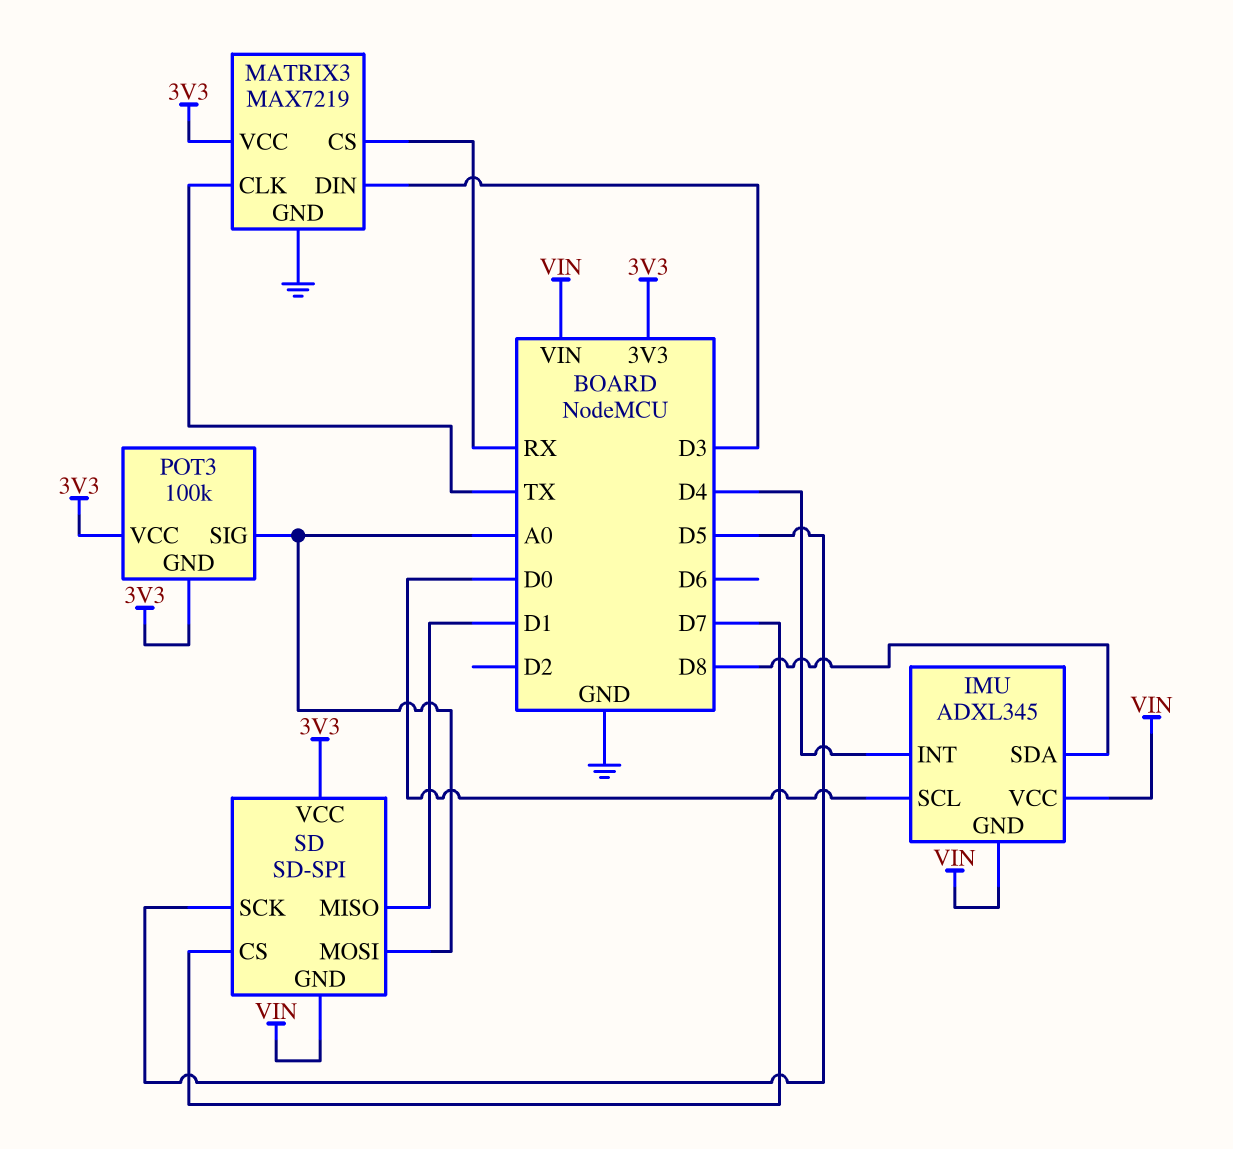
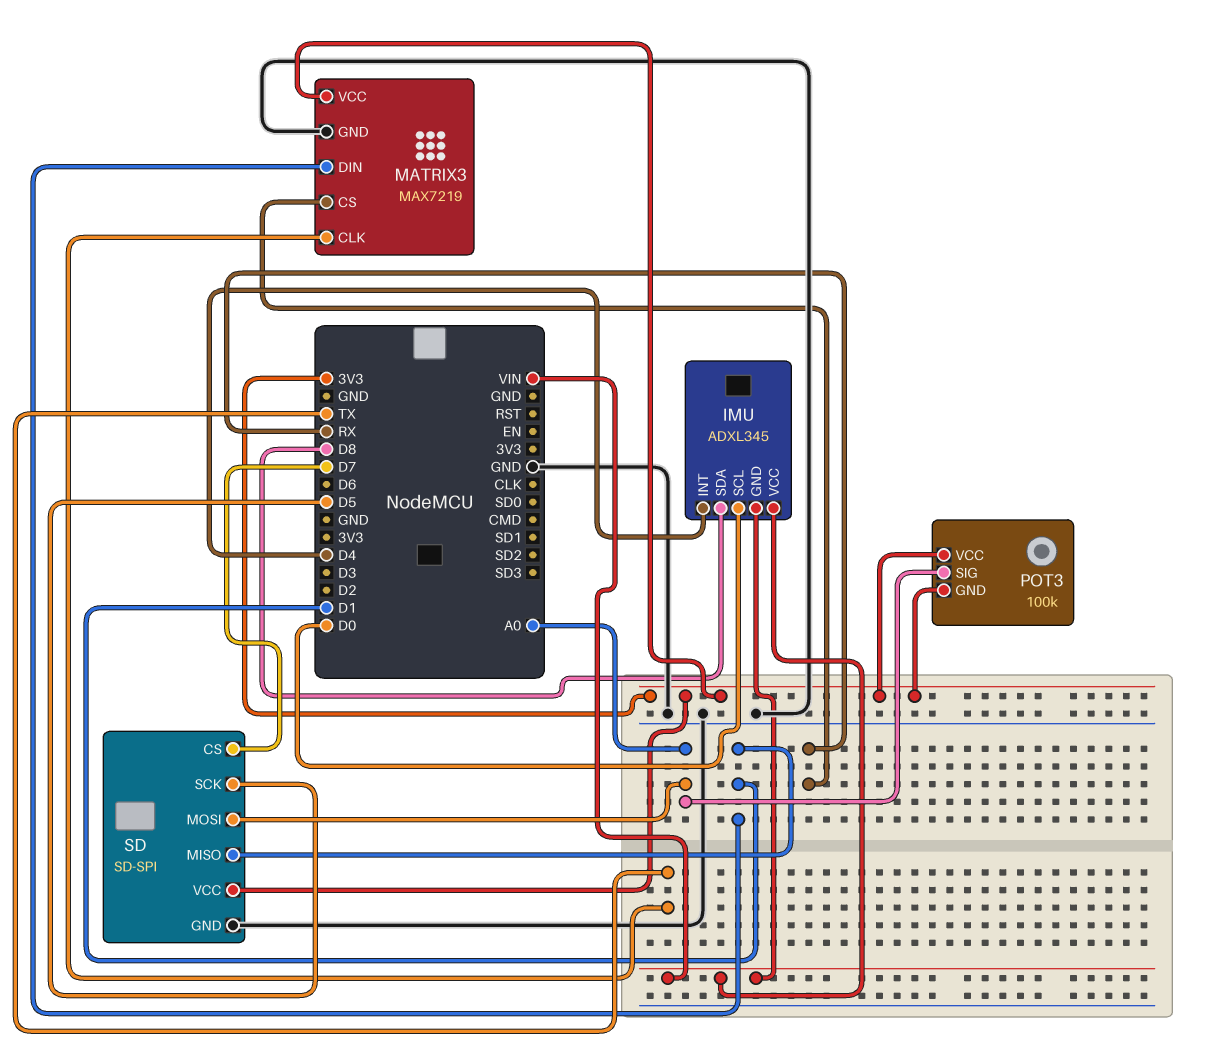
MATRIX3 pin DIN: D3 -> D1
SD pin GND: VIN -> GND

